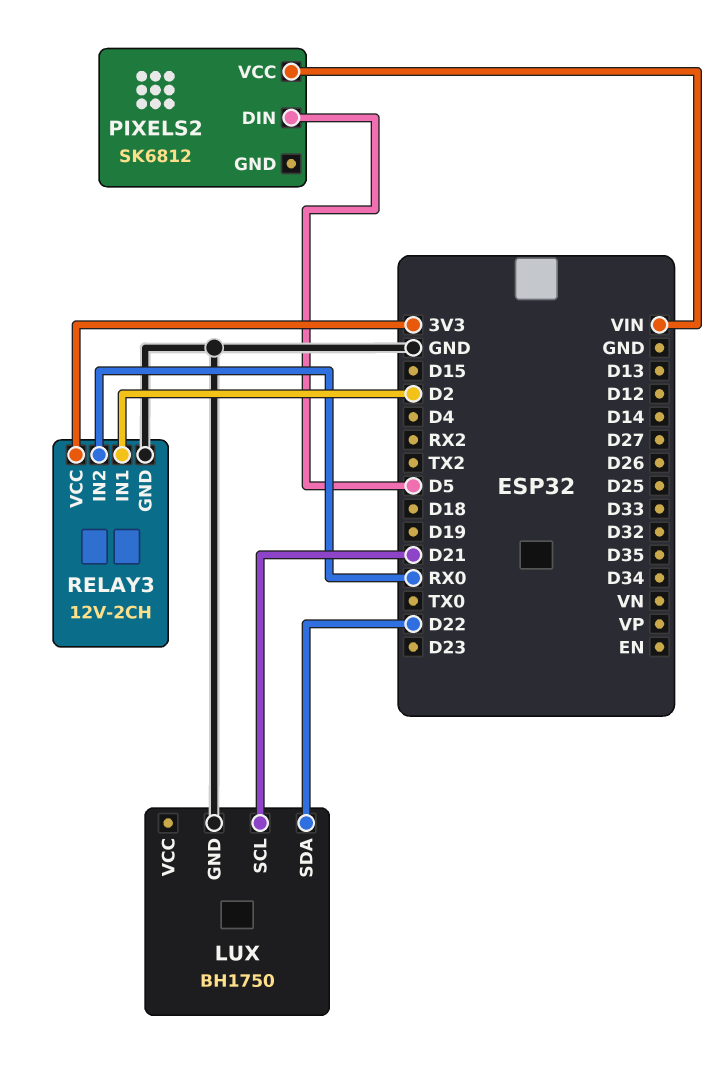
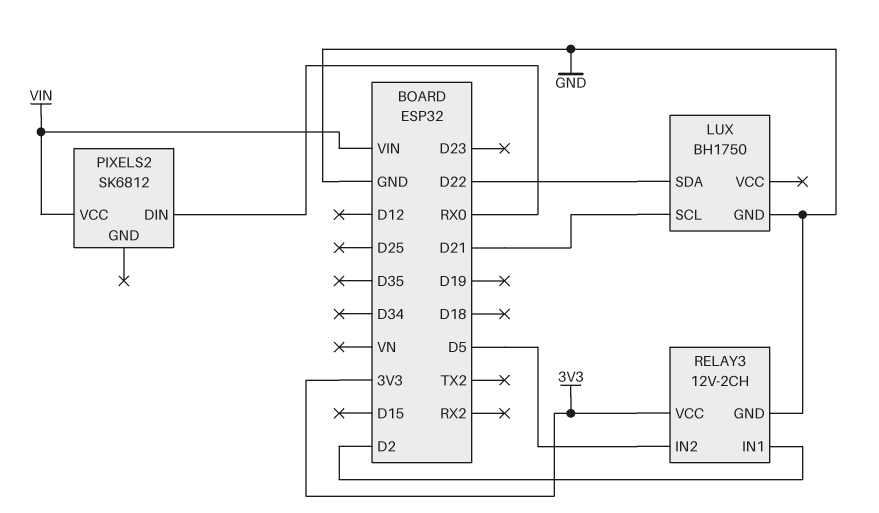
PIXELS2 pin DIN: D5 -> RX0
RELAY3 pin IN2: RX0 -> D5

